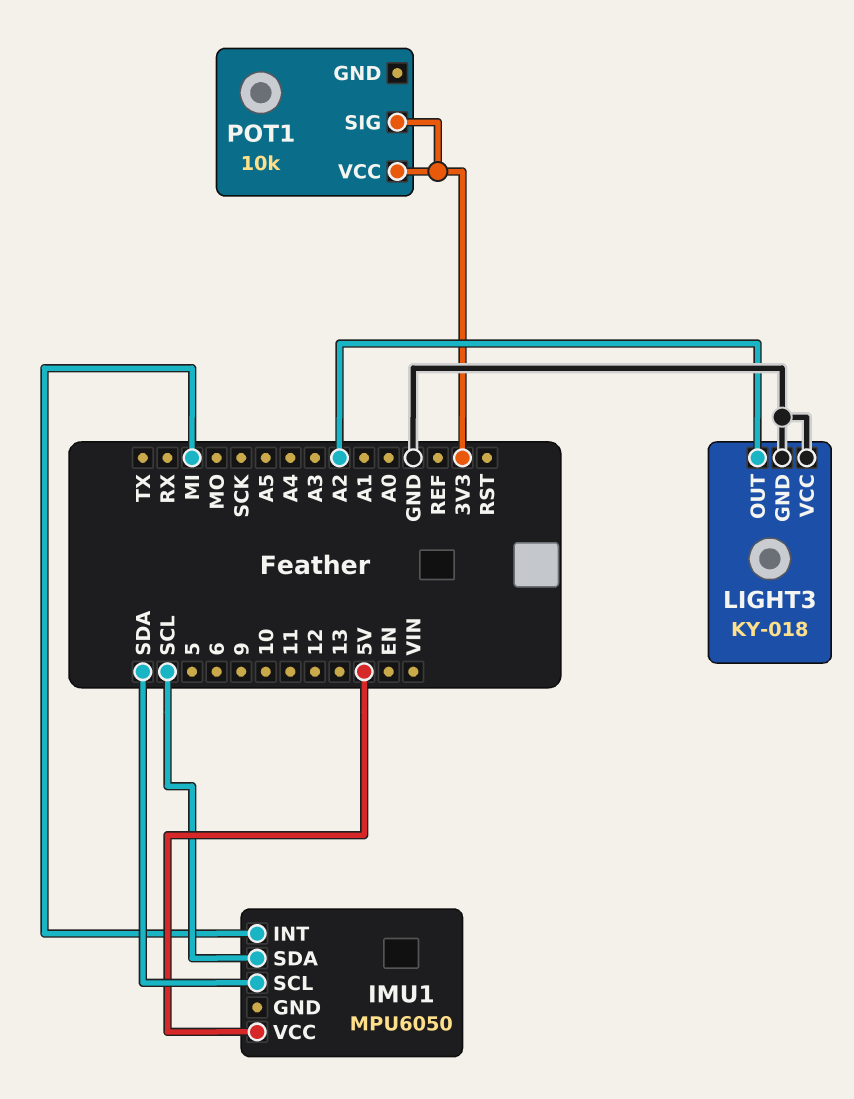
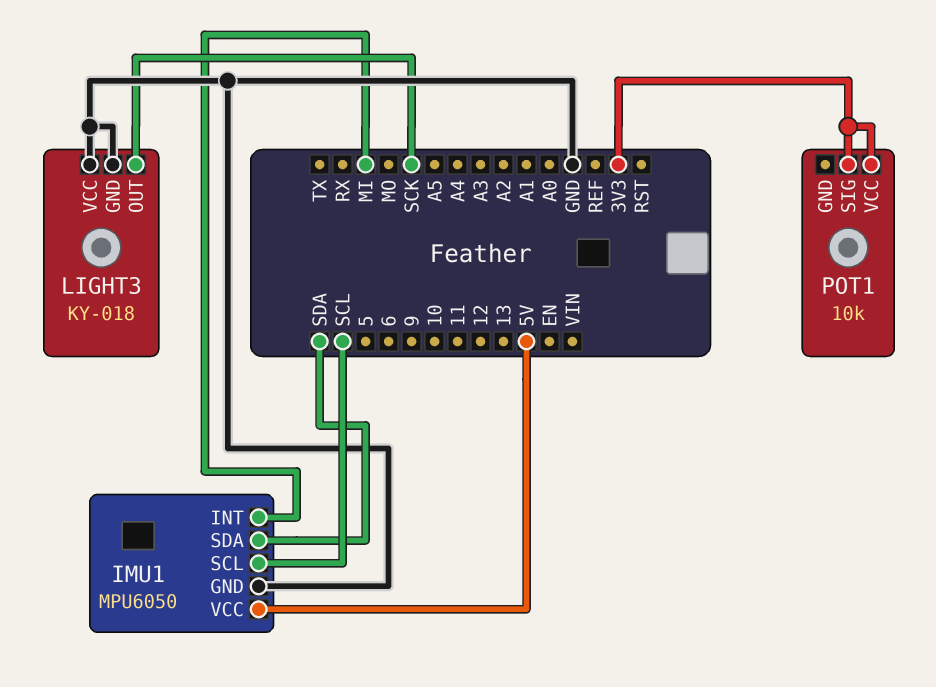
IMU1 pin GND: none -> GND
IMU1 pin SCL: SDA -> SCL
IMU1 pin SDA: SCL -> SDA
LIGHT3 pin OUT: A2 -> SCK

